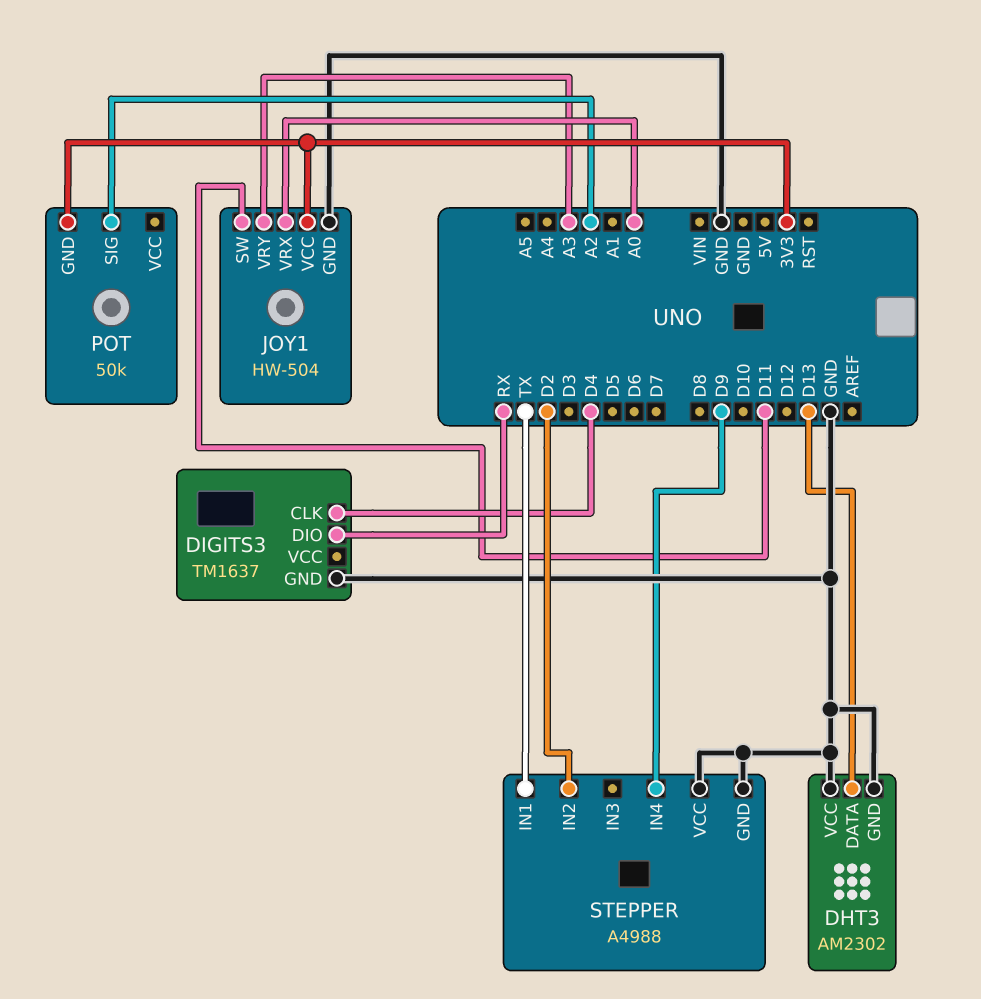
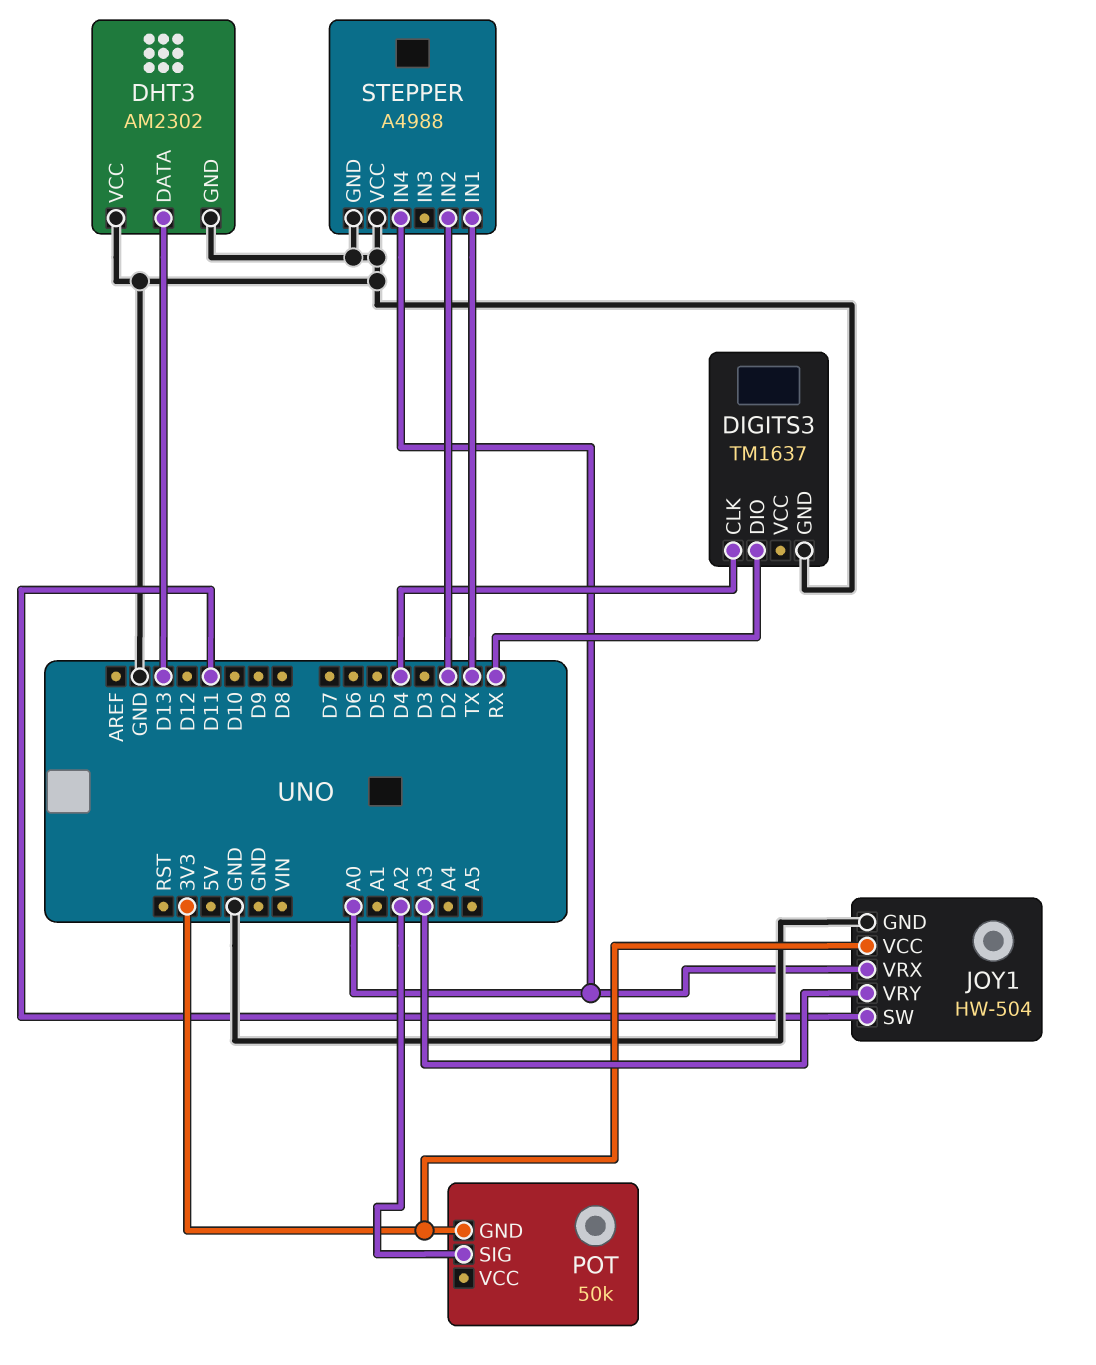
STEPPER pin IN4: D9 -> A0

